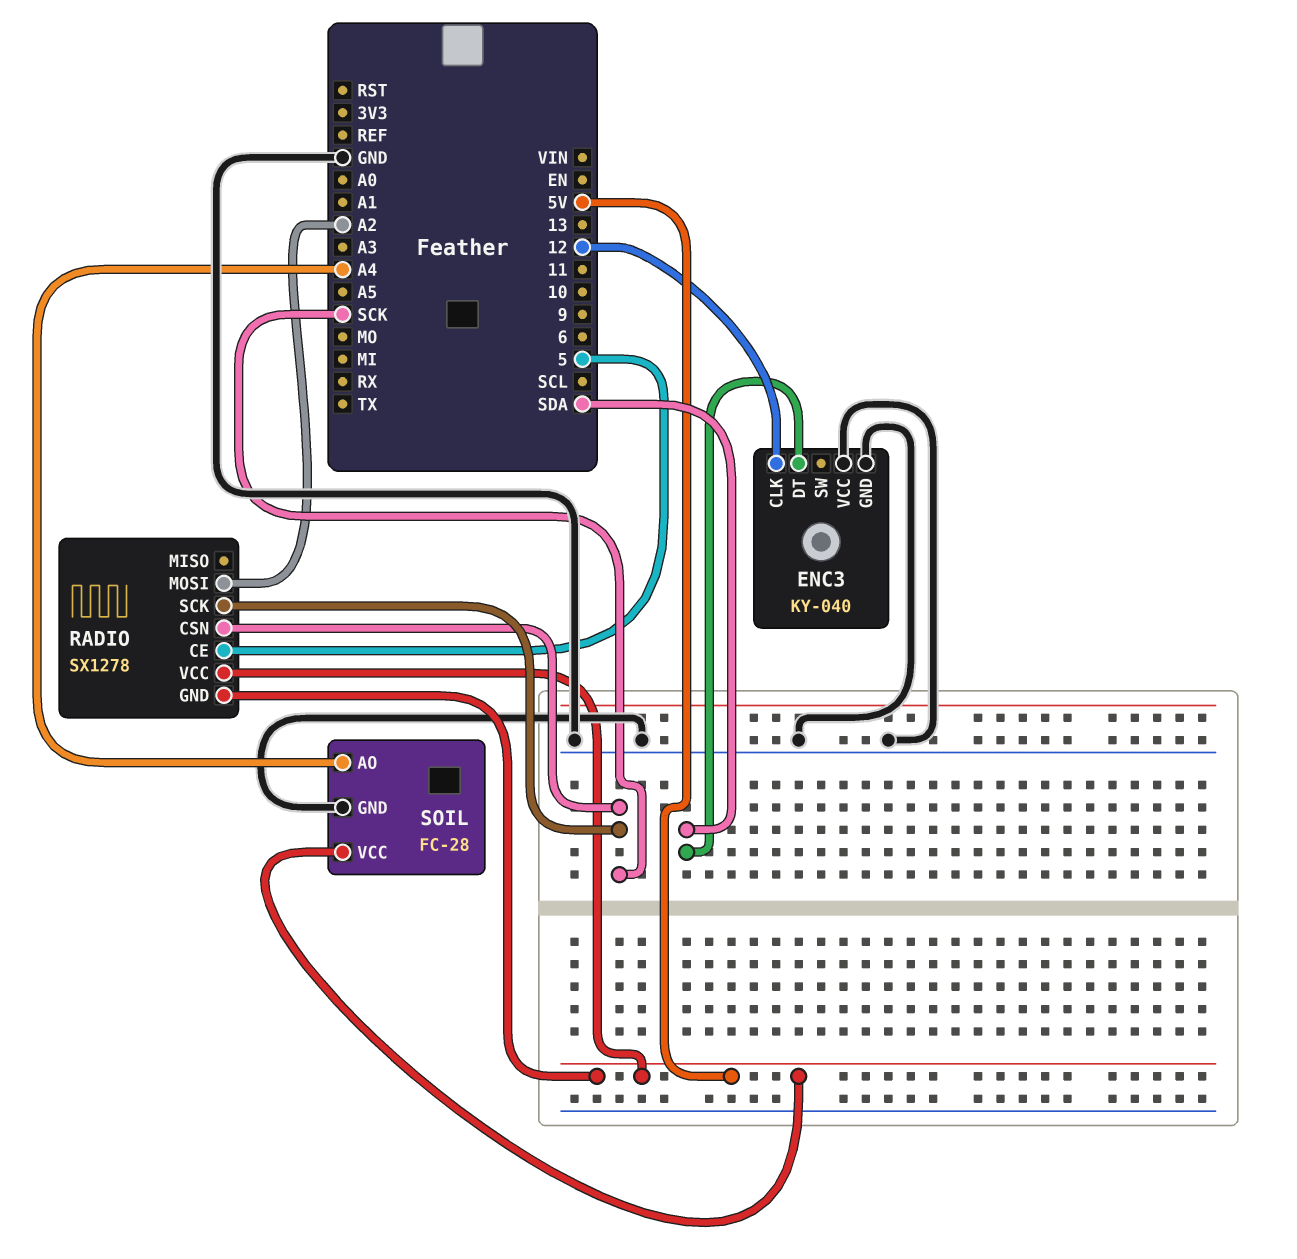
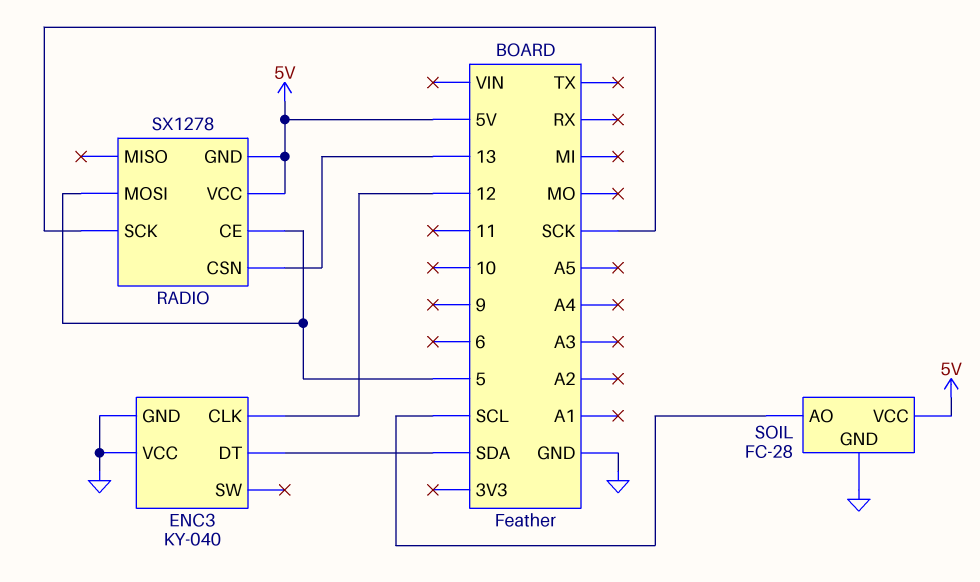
RADIO pin CSN: SCK -> 13
RADIO pin MOSI: A2 -> 5
SOIL pin AO: A4 -> SCL

